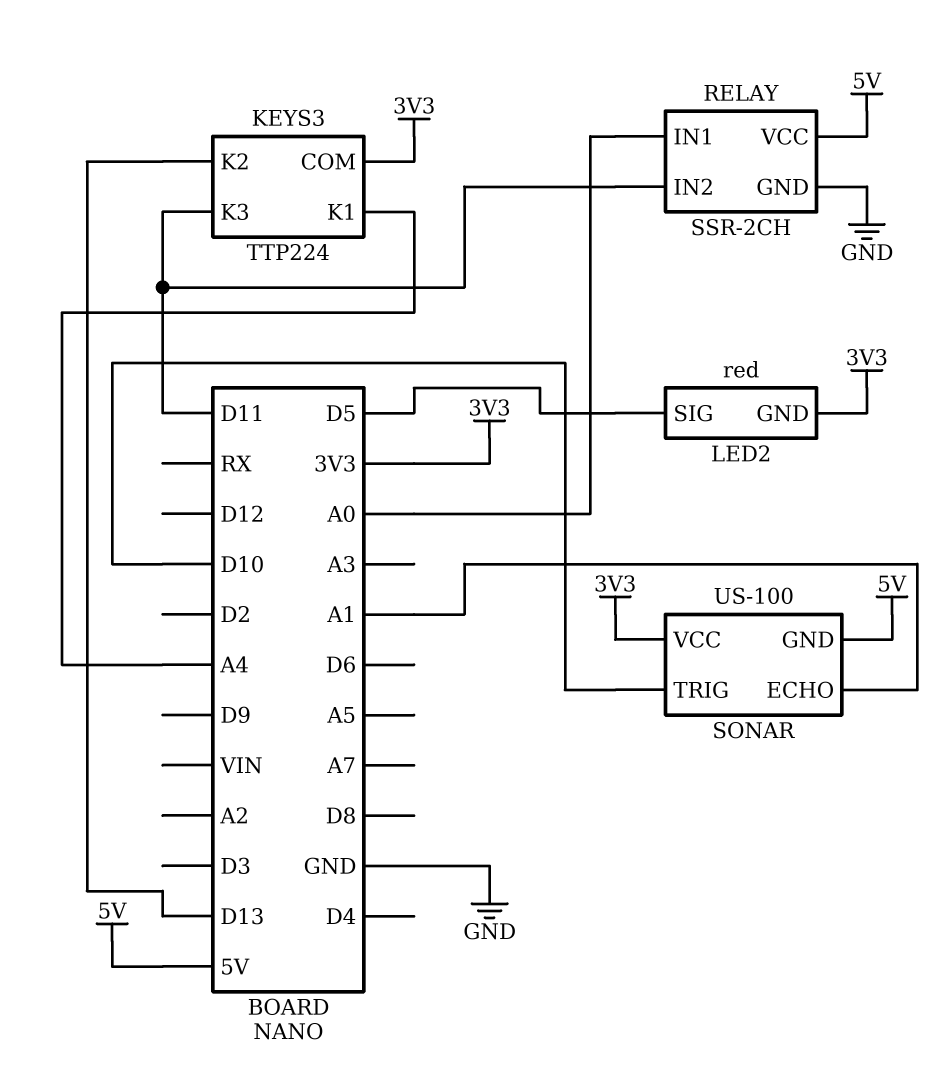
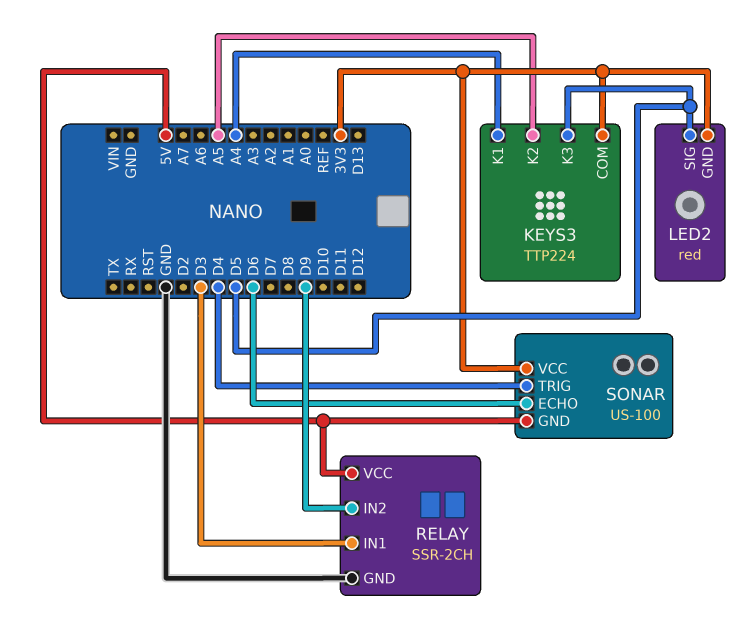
KEYS3 pin K2: D13 -> A5
KEYS3 pin K3: D11 -> D5
RELAY pin IN1: A0 -> D3
RELAY pin IN2: D11 -> D9
SONAR pin ECHO: A1 -> D6
SONAR pin TRIG: D10 -> D4

